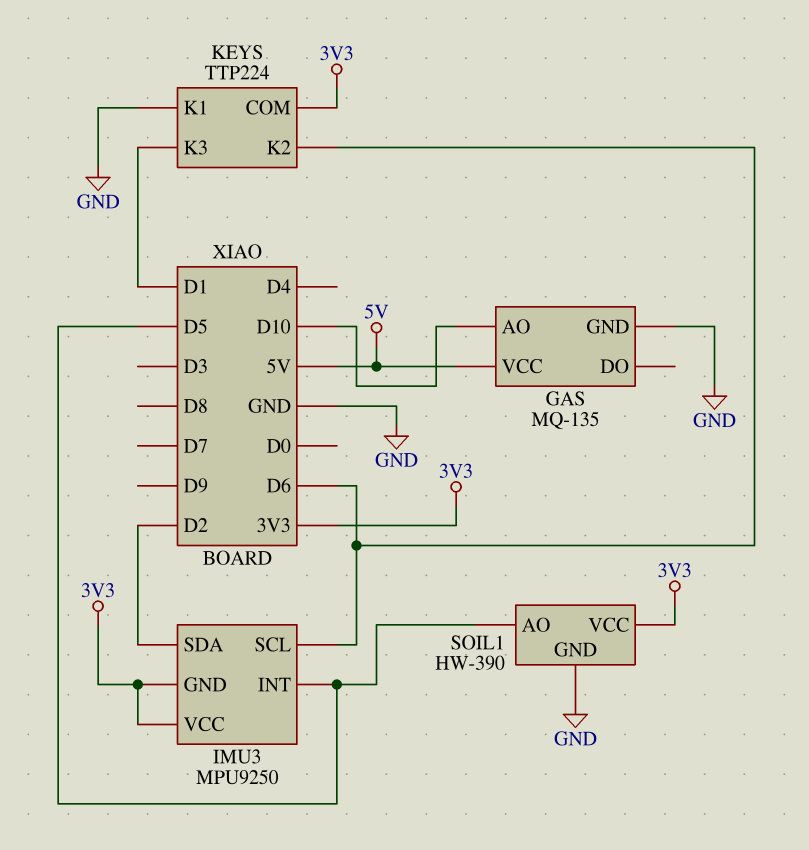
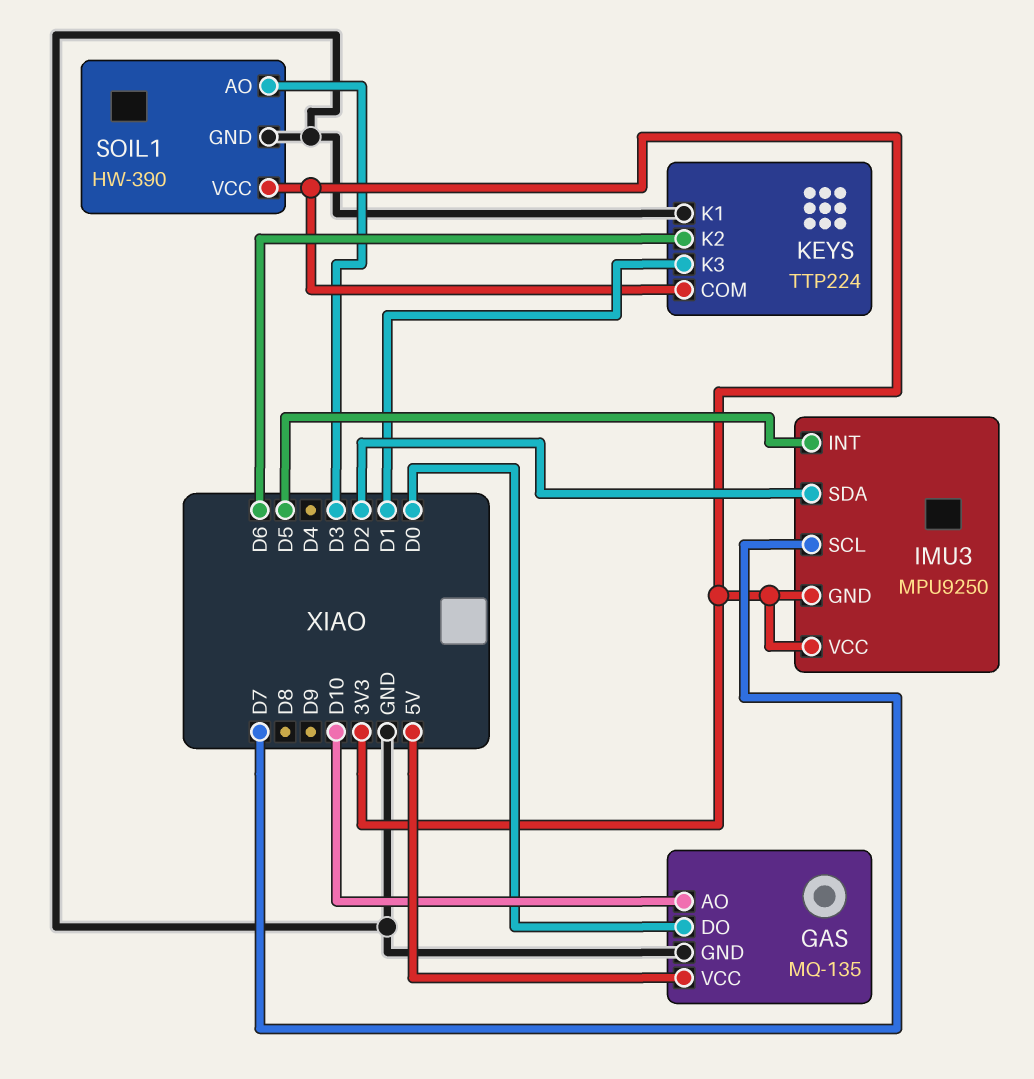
GAS pin DO: none -> D0
IMU3 pin SCL: D6 -> D7
SOIL1 pin AO: D5 -> D3

